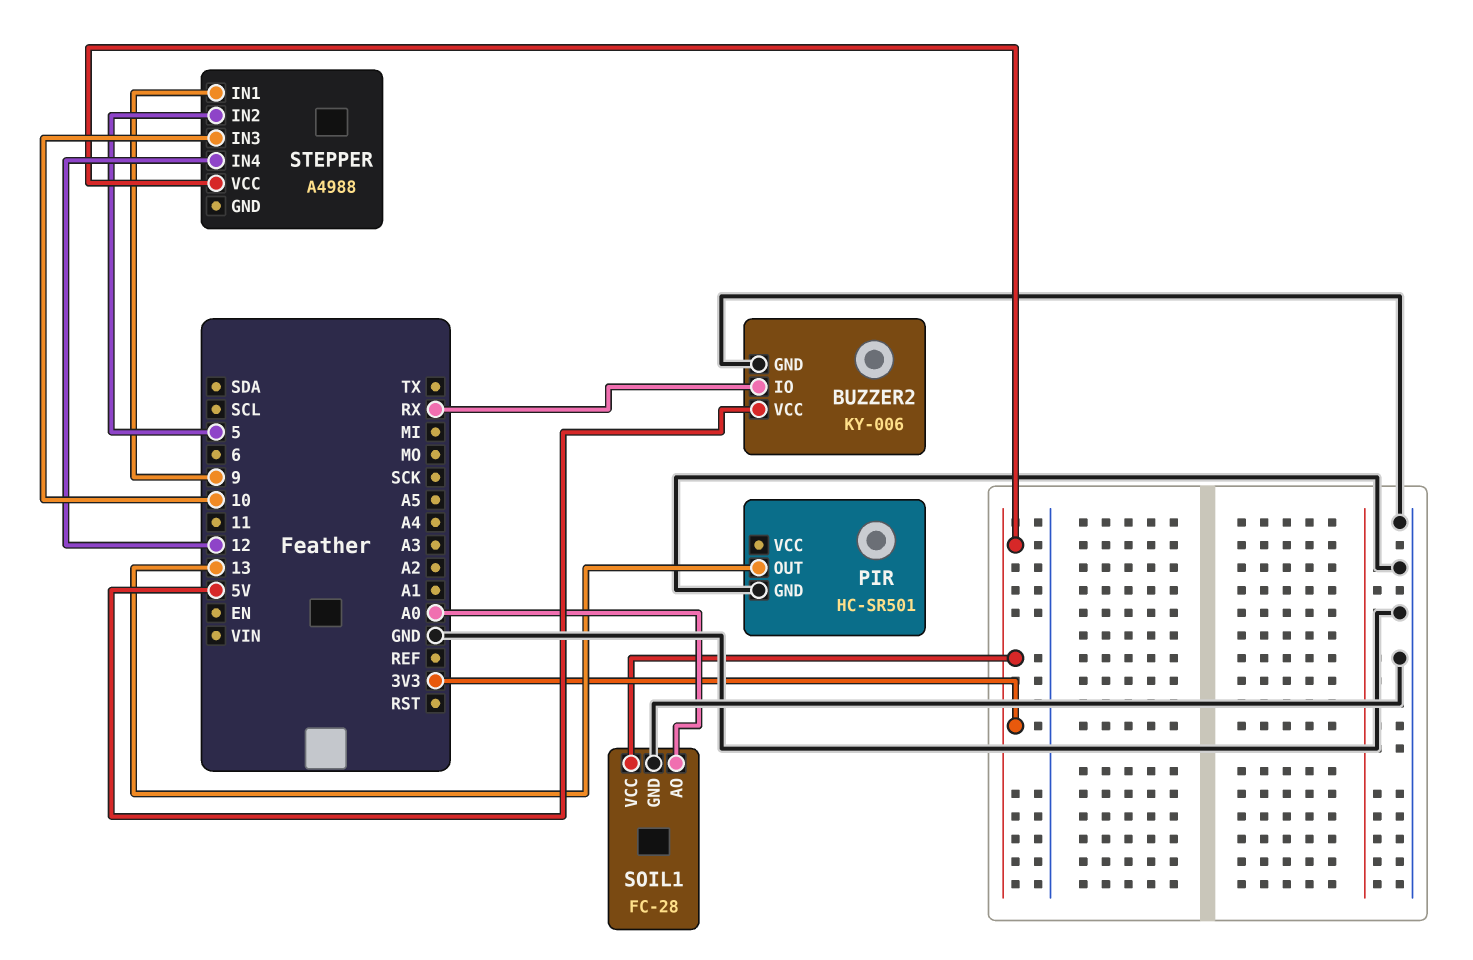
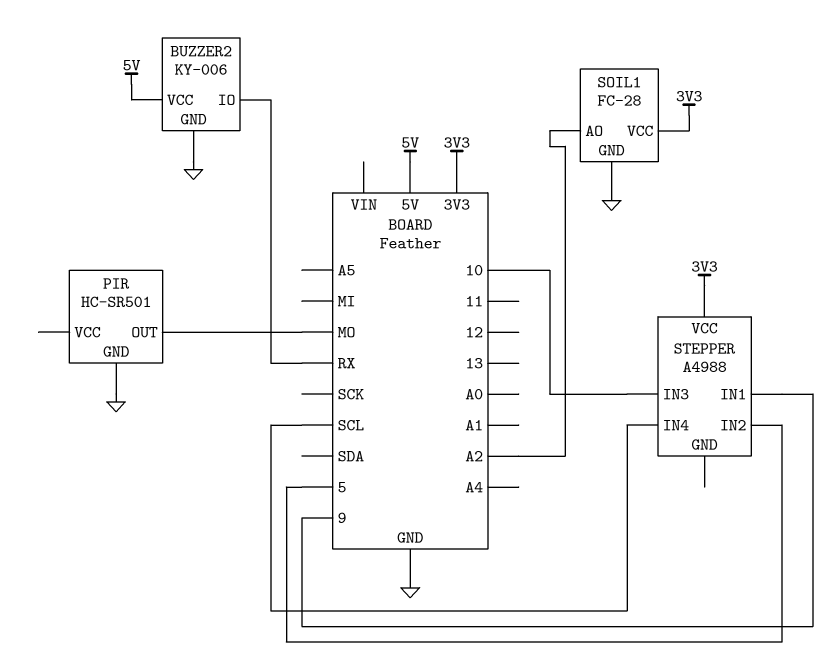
PIR pin OUT: 13 -> MO
SOIL1 pin AO: A0 -> A2
STEPPER pin IN4: 12 -> SCL

